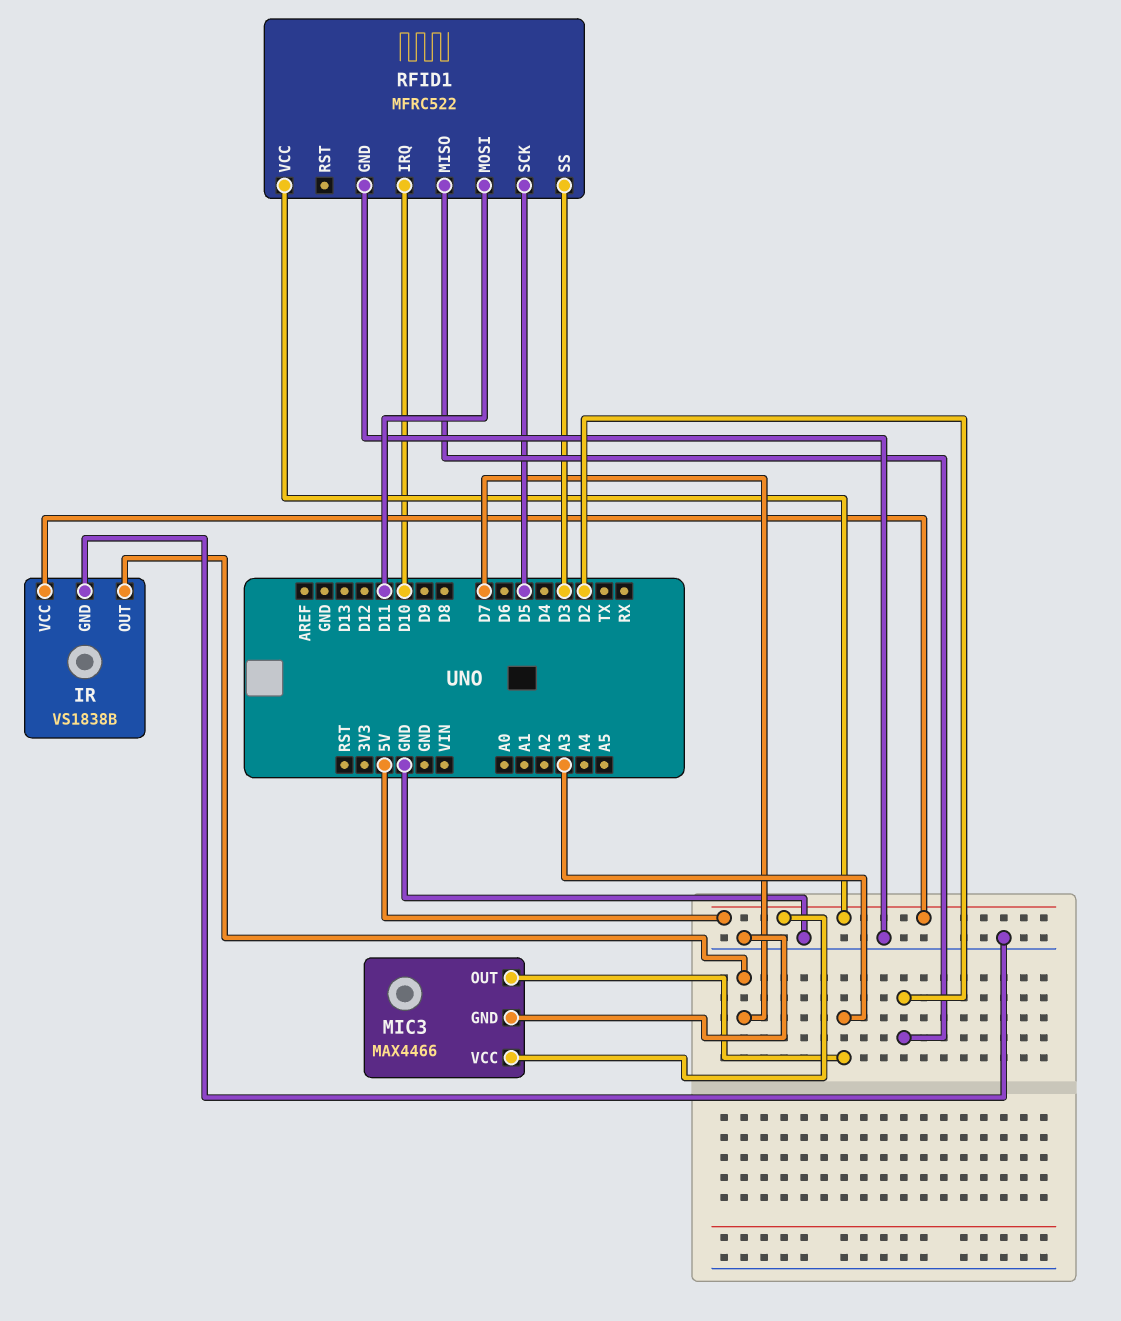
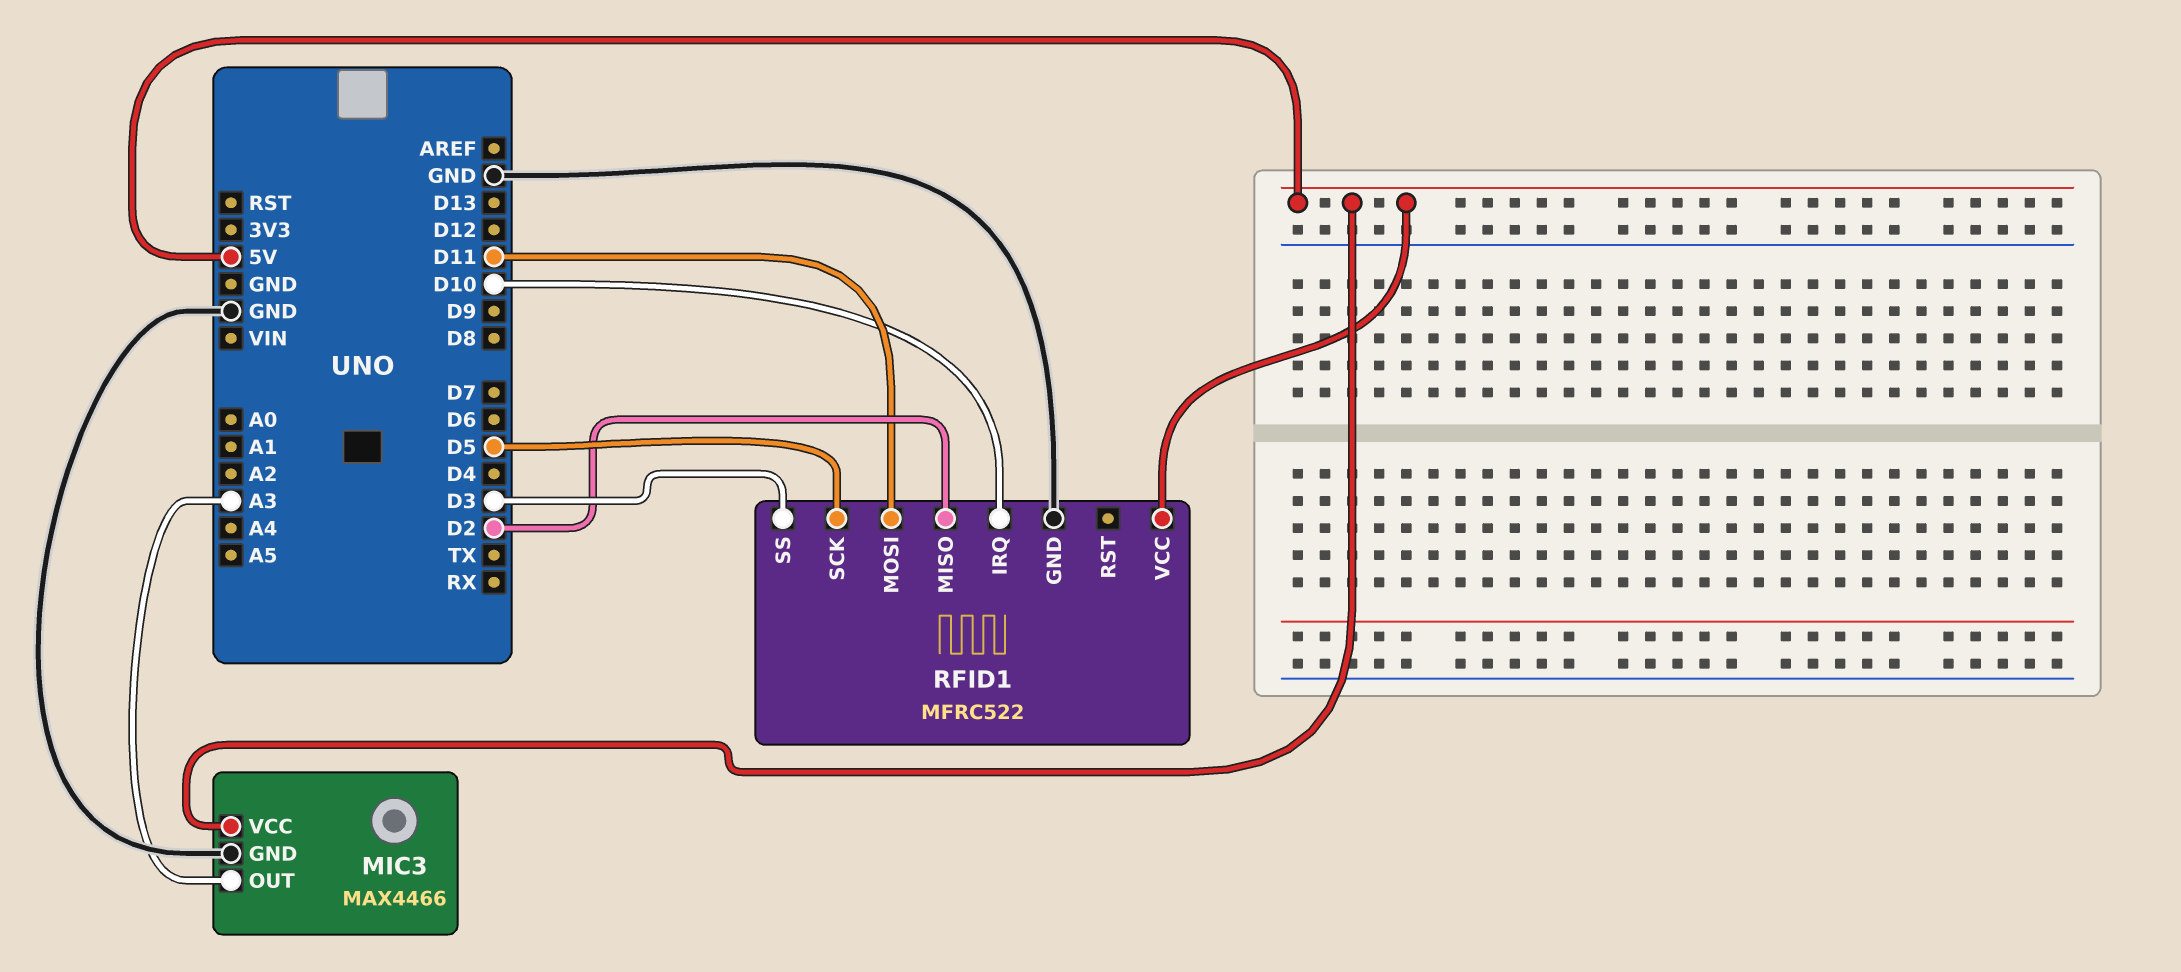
IR: VS1838B -> none
IR pin GND: GND -> none
IR pin OUT: D7 -> none
IR pin VCC: 5V -> none

